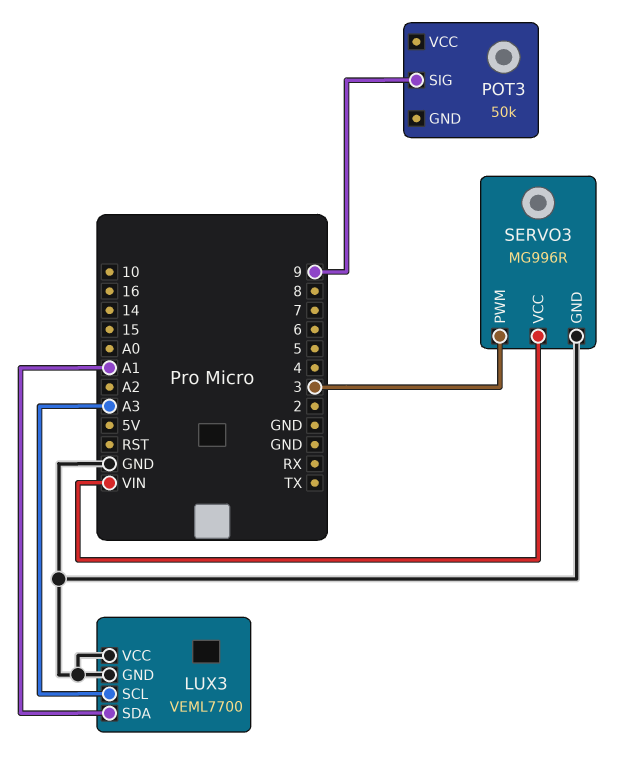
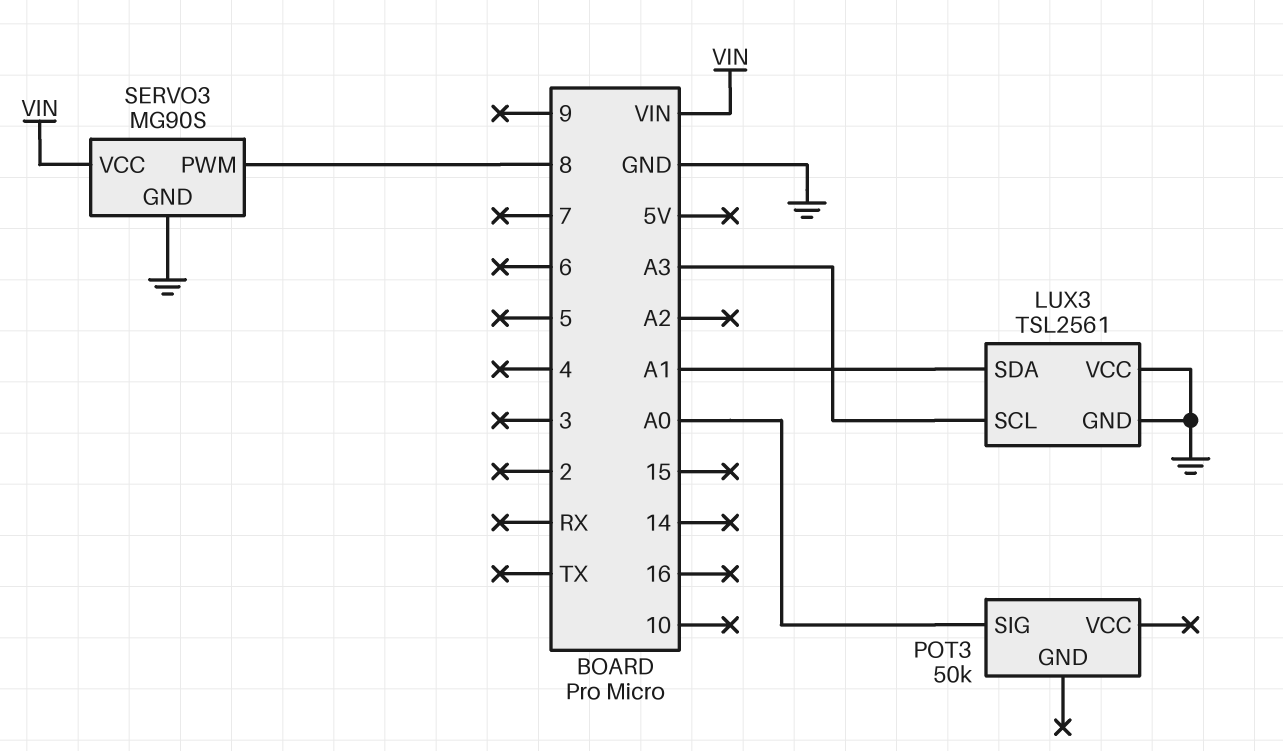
LUX3: VEML7700 -> TSL2561
POT3 pin SIG: 9 -> A0
SERVO3: MG996R -> MG90S
SERVO3 pin PWM: 3 -> 8

